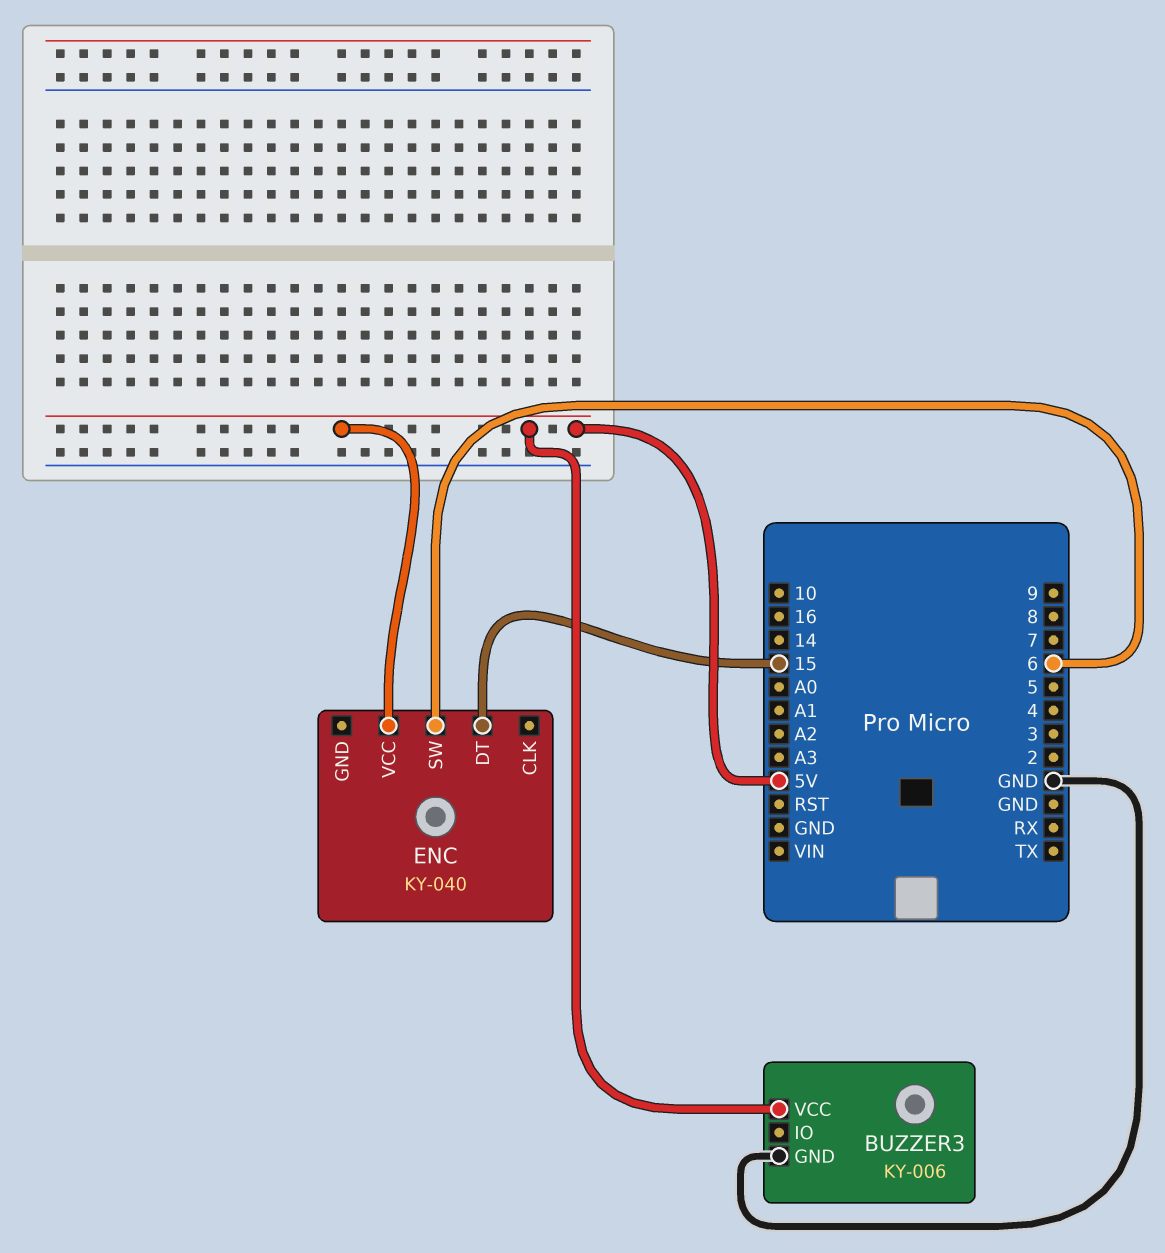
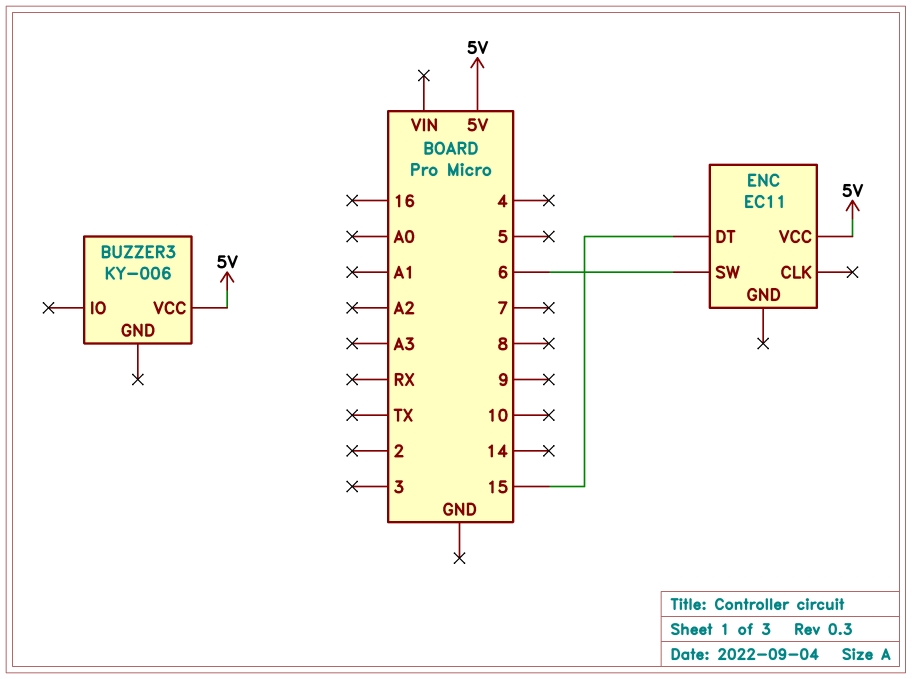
BUZZER3 pin GND: GND -> none
ENC: KY-040 -> EC11

